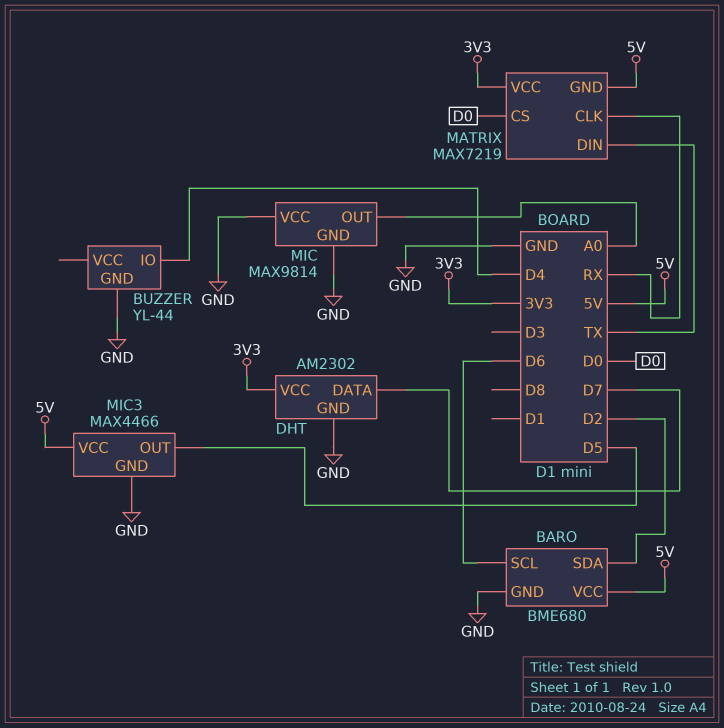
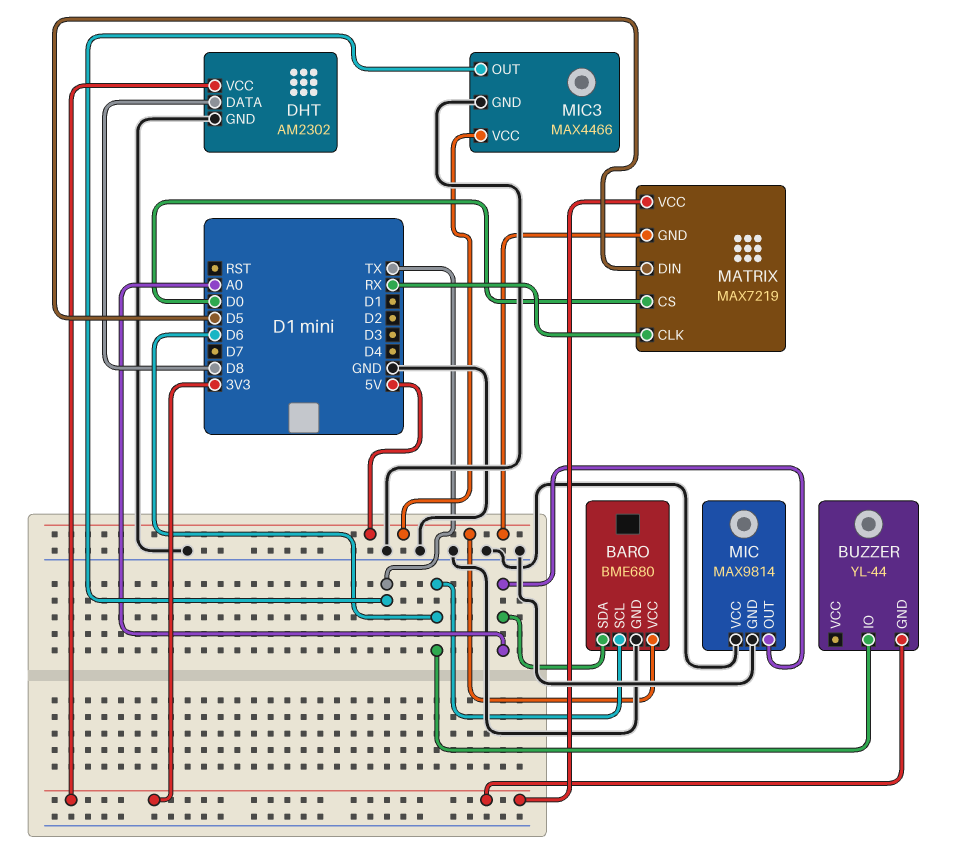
BARO pin SDA: D2 -> A0
BUZZER pin GND: GND -> 3V3
BUZZER pin IO: D4 -> D6
DHT pin DATA: D7 -> D8
MATRIX pin DIN: TX -> D5
MIC3 pin OUT: D5 -> TX

